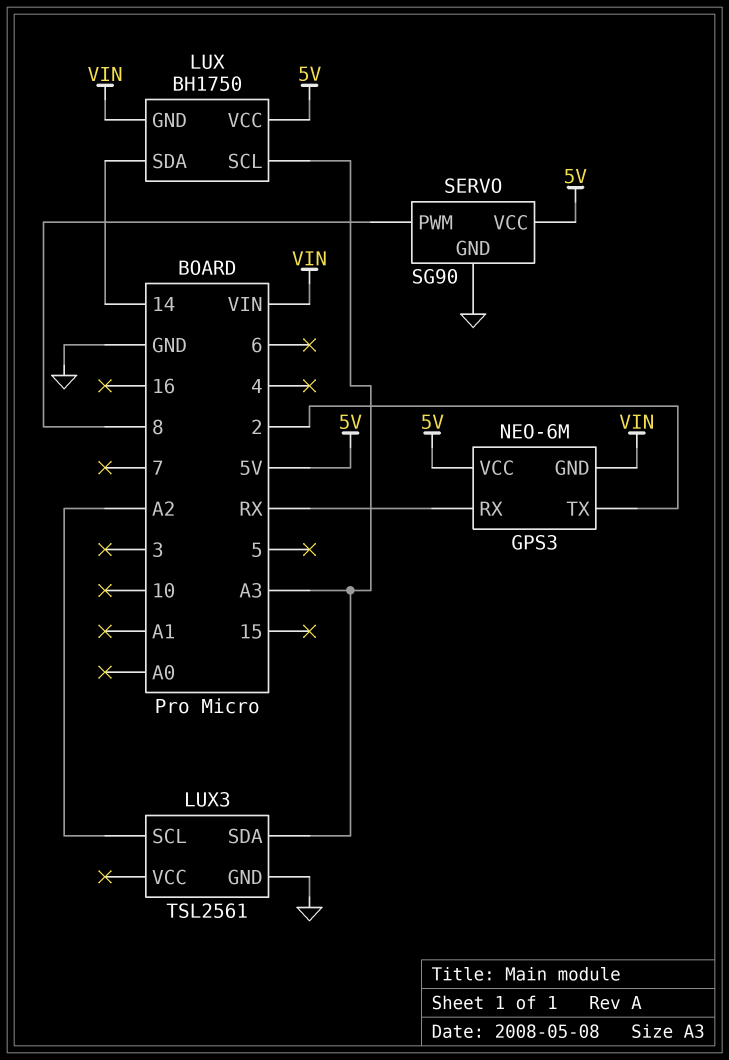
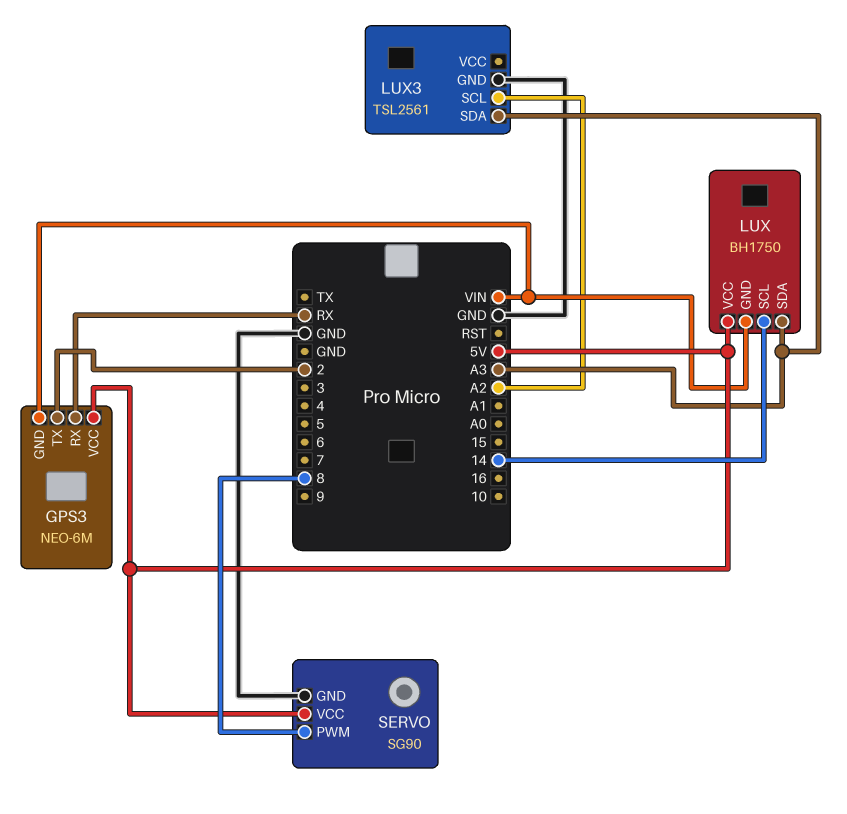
LUX pin SCL: A3 -> 14
LUX pin SDA: 14 -> A3

